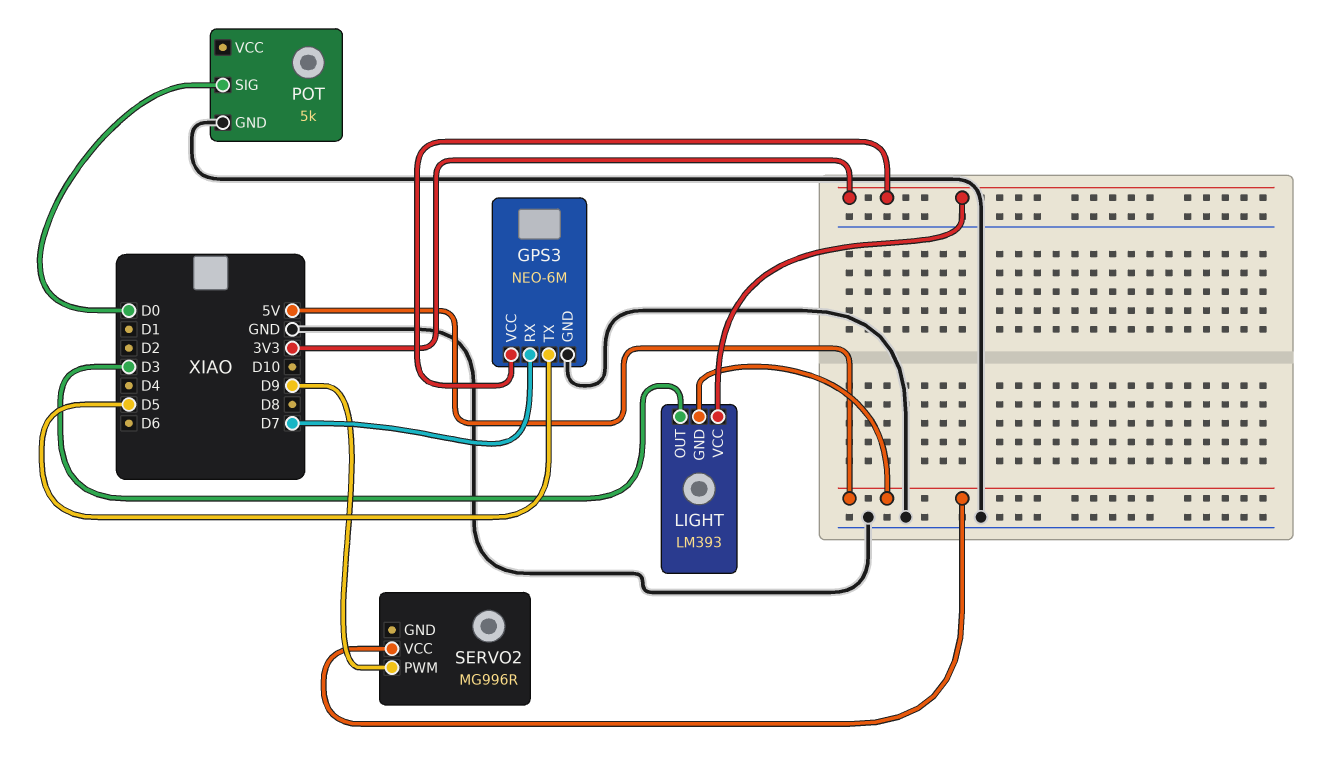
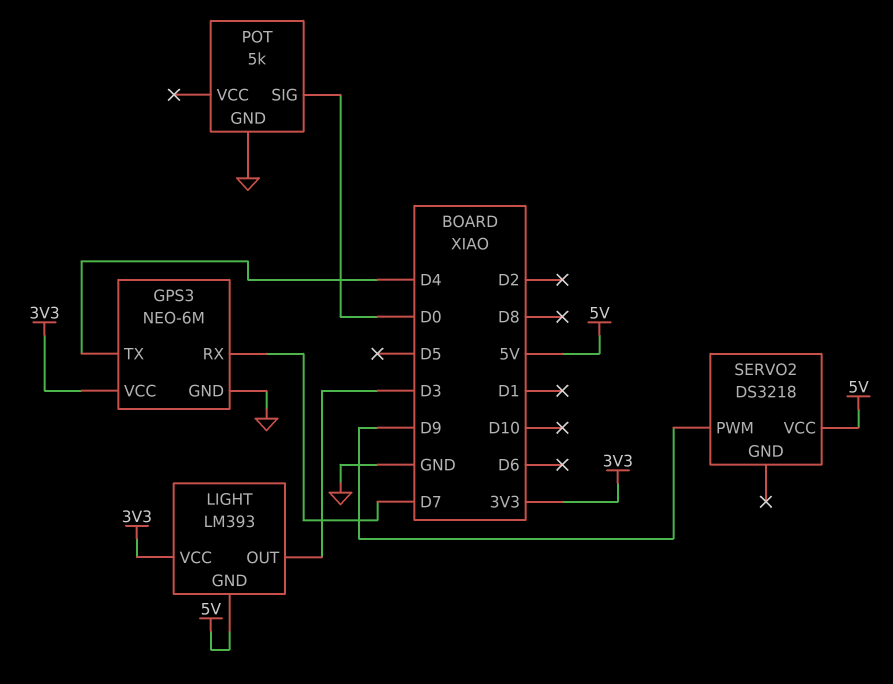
GPS3 pin TX: D5 -> D4
SERVO2: MG996R -> DS3218

